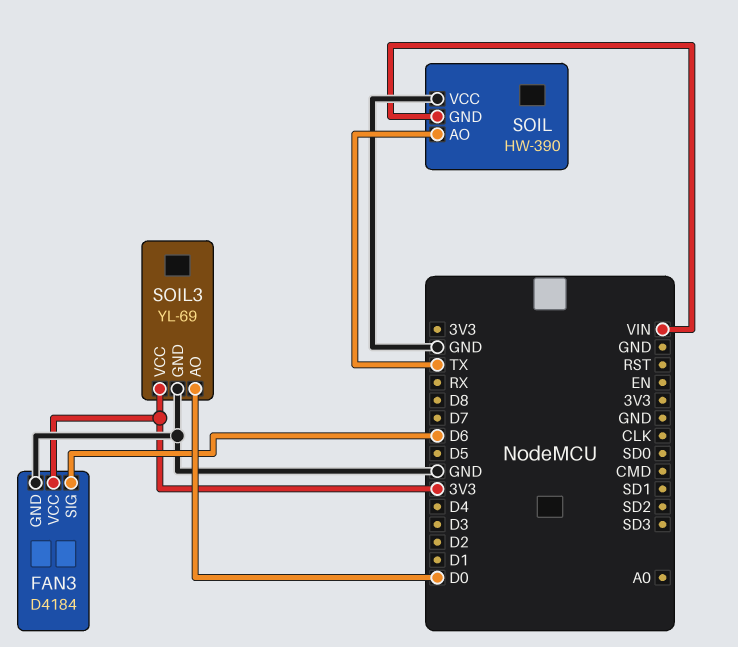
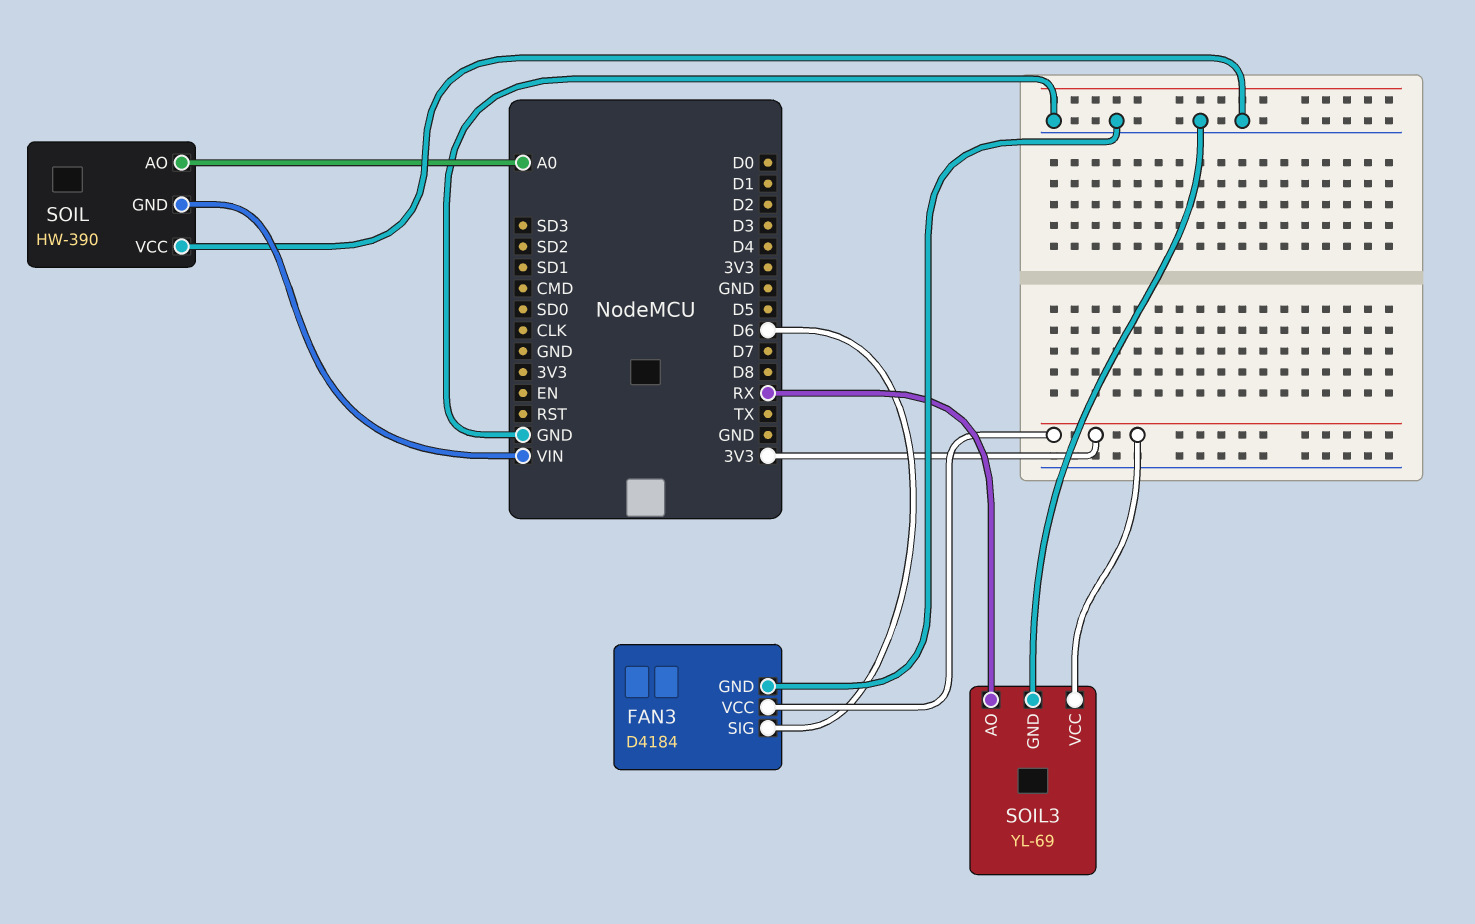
SOIL pin AO: TX -> A0
SOIL3 pin AO: D0 -> RX

